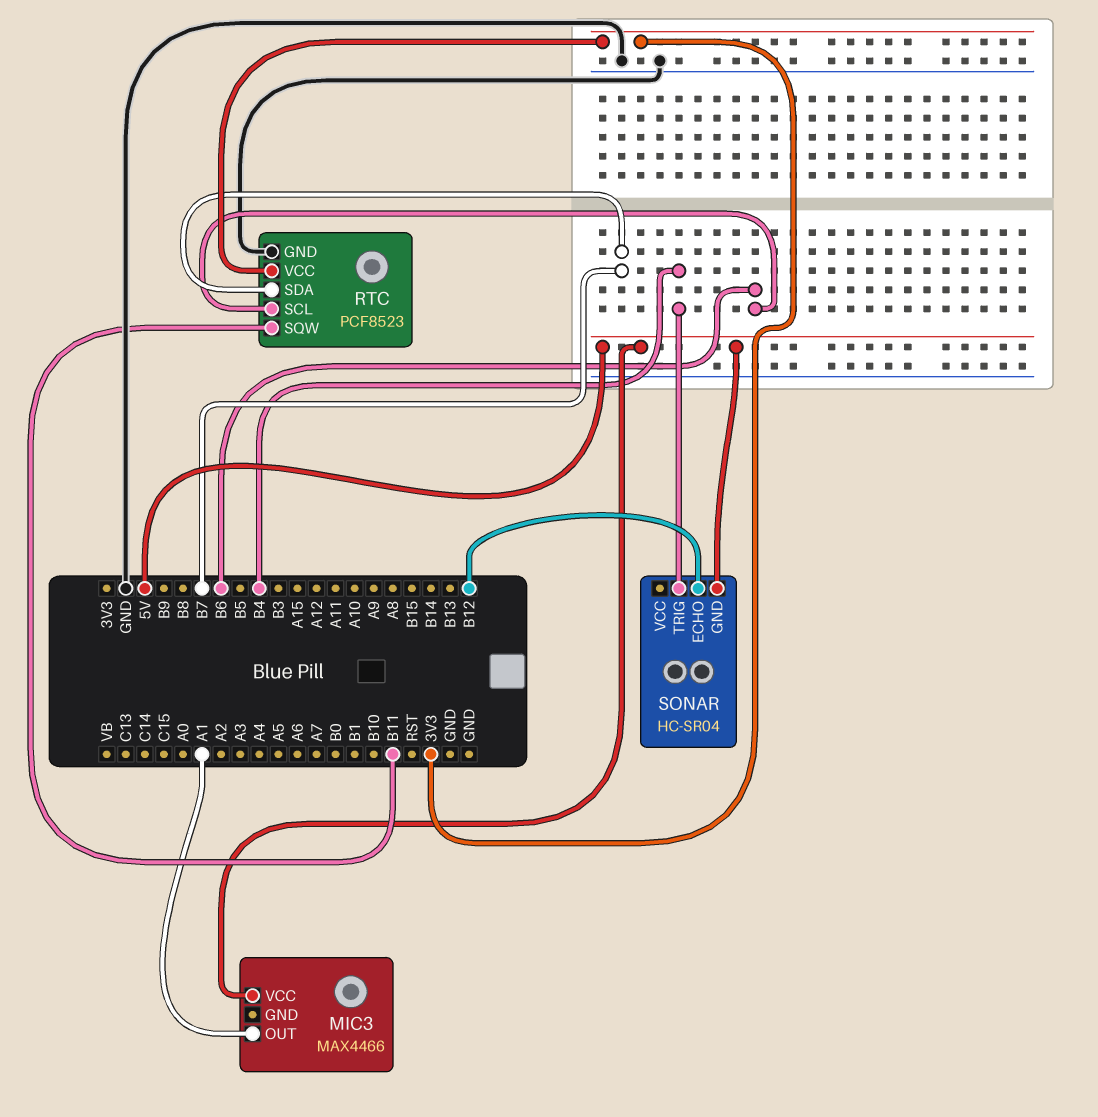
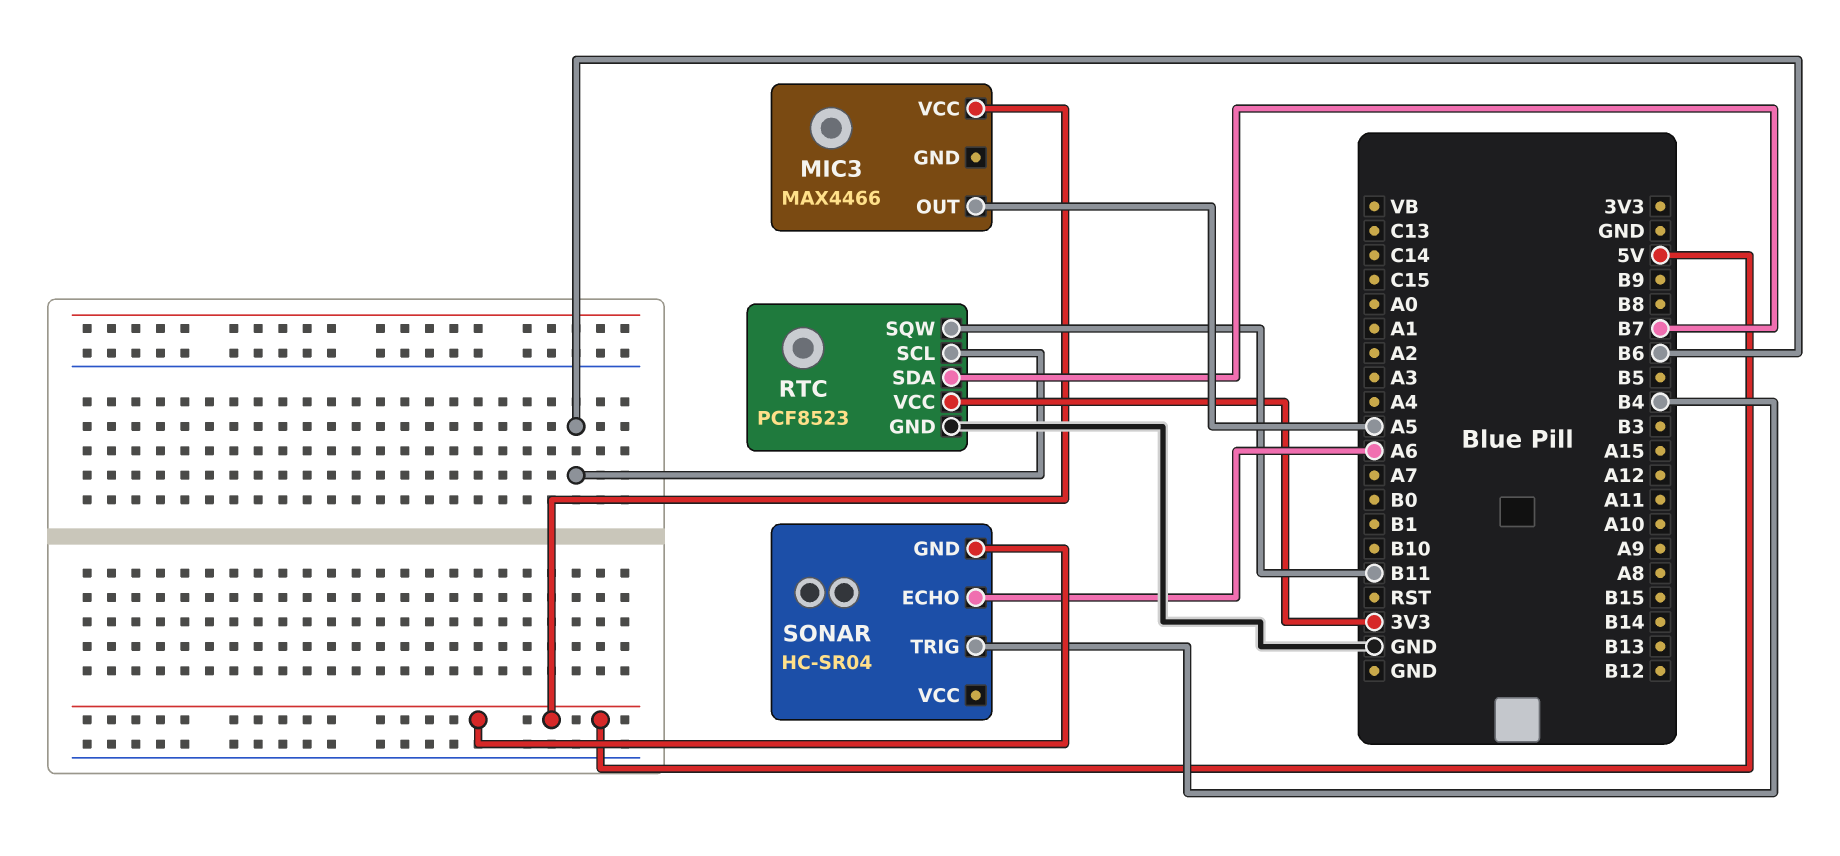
MIC3 pin OUT: A1 -> A5
SONAR pin ECHO: B12 -> A6

